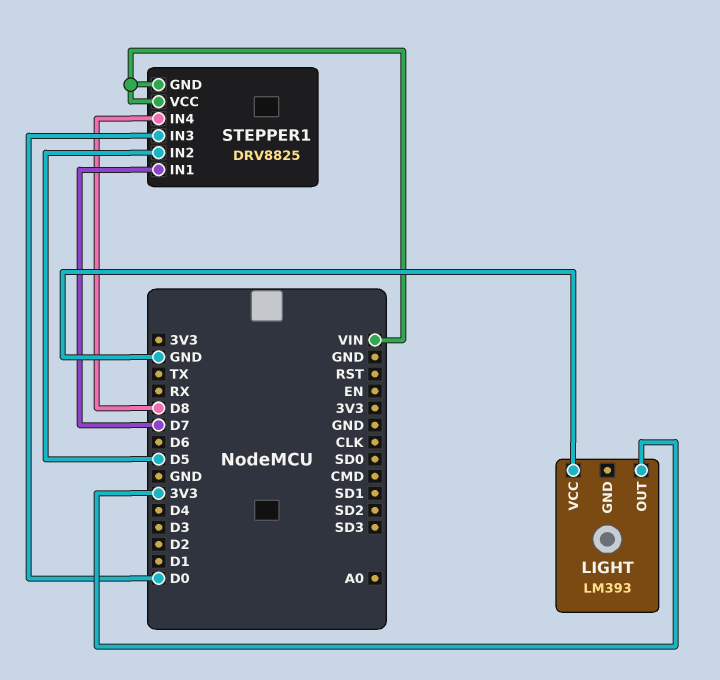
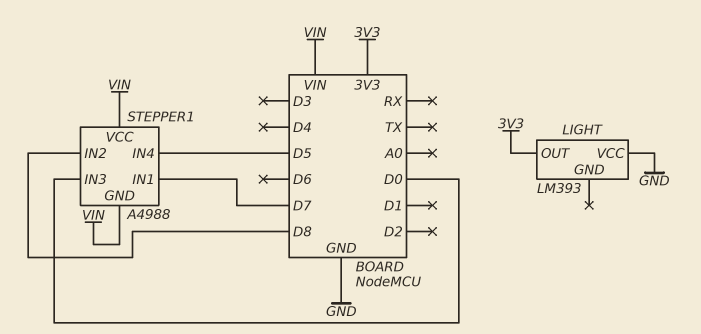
STEPPER1: DRV8825 -> A4988
STEPPER1 pin IN2: D5 -> D8
STEPPER1 pin IN4: D8 -> D5

